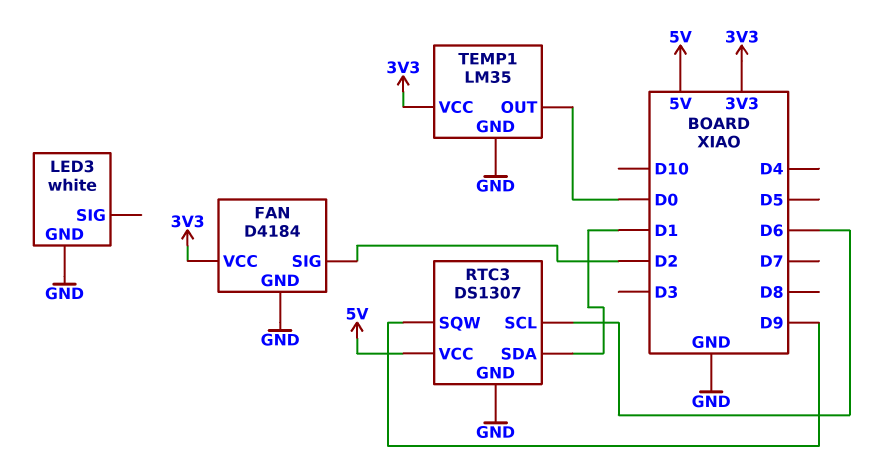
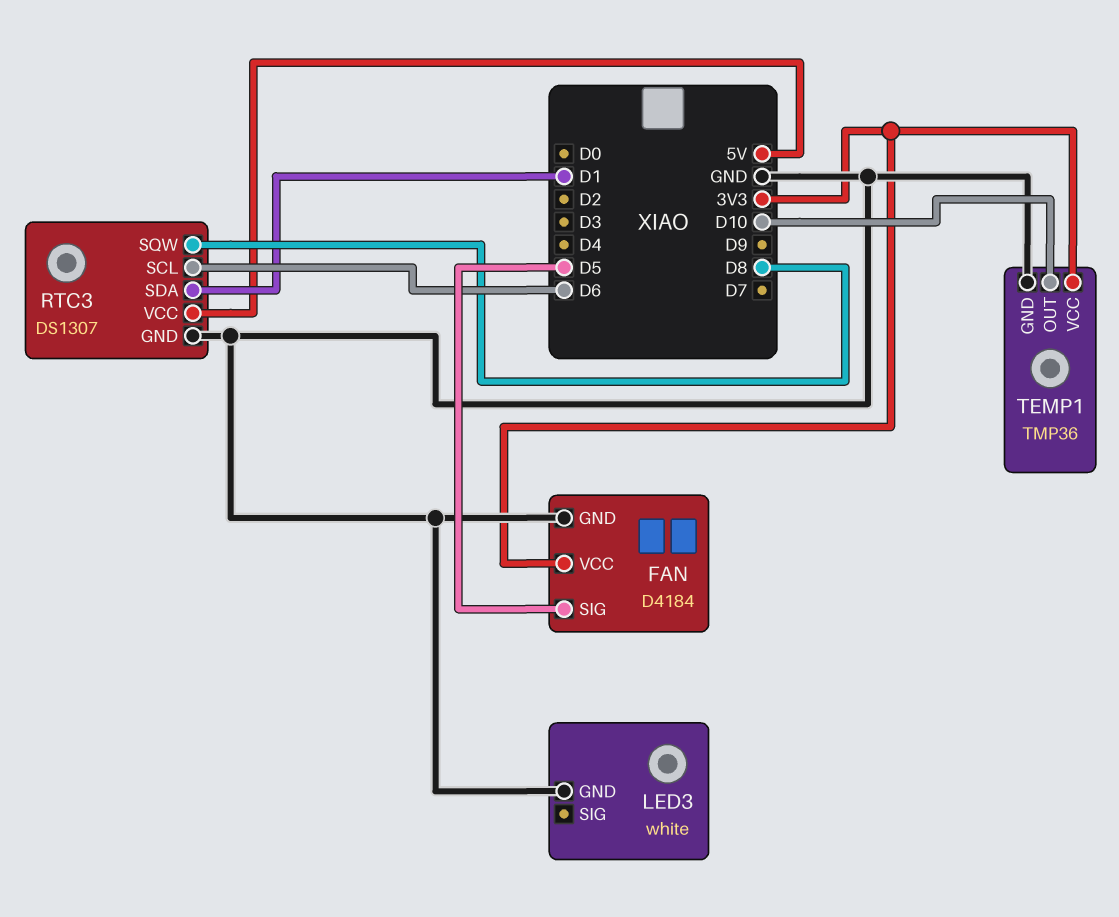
FAN pin SIG: D2 -> D5
RTC3 pin SQW: D9 -> D8
TEMP1: LM35 -> TMP36
TEMP1 pin OUT: D0 -> D10

